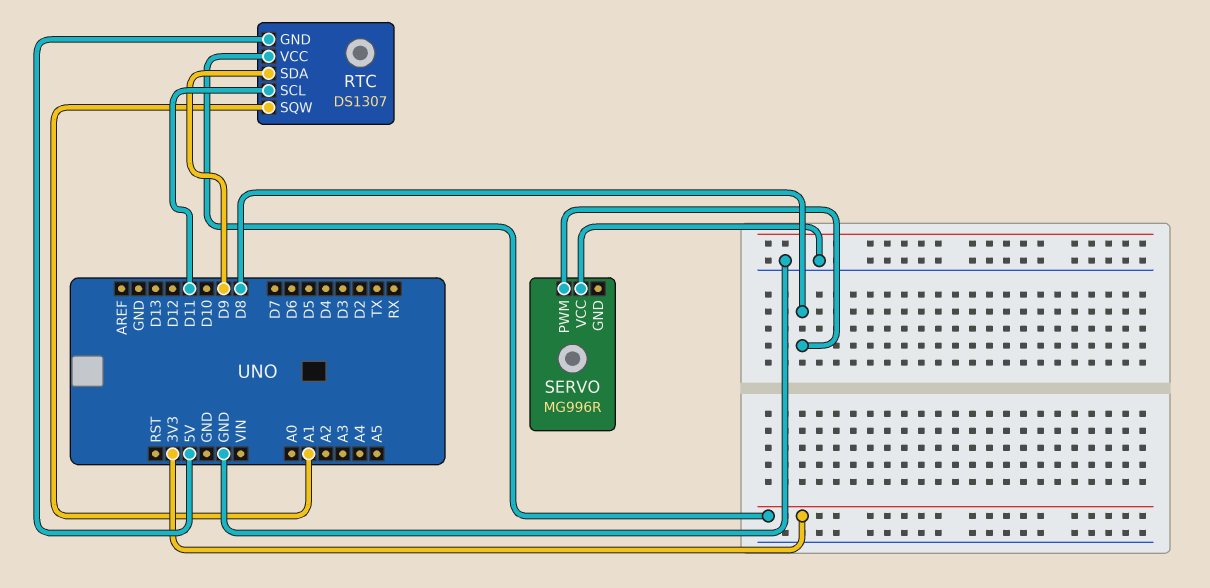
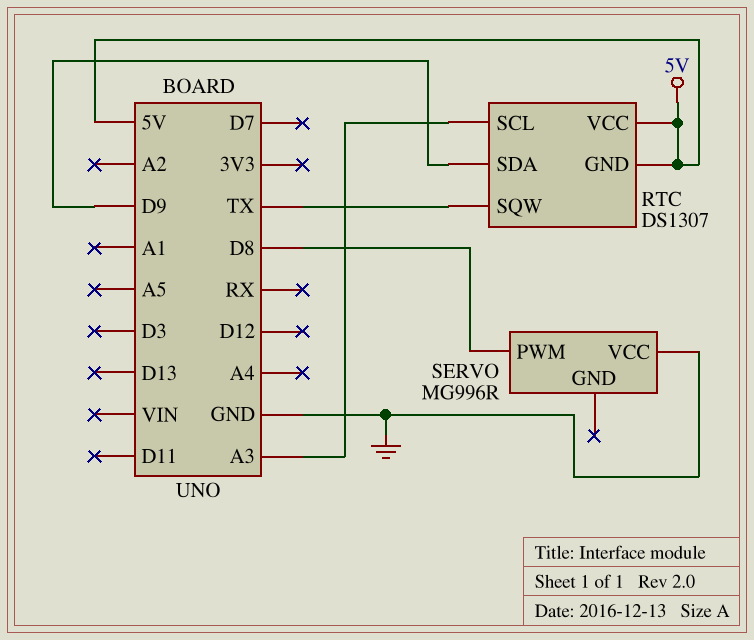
RTC pin SCL: D11 -> A3
RTC pin SQW: A1 -> TX
RTC pin VCC: 3V3 -> 5V

